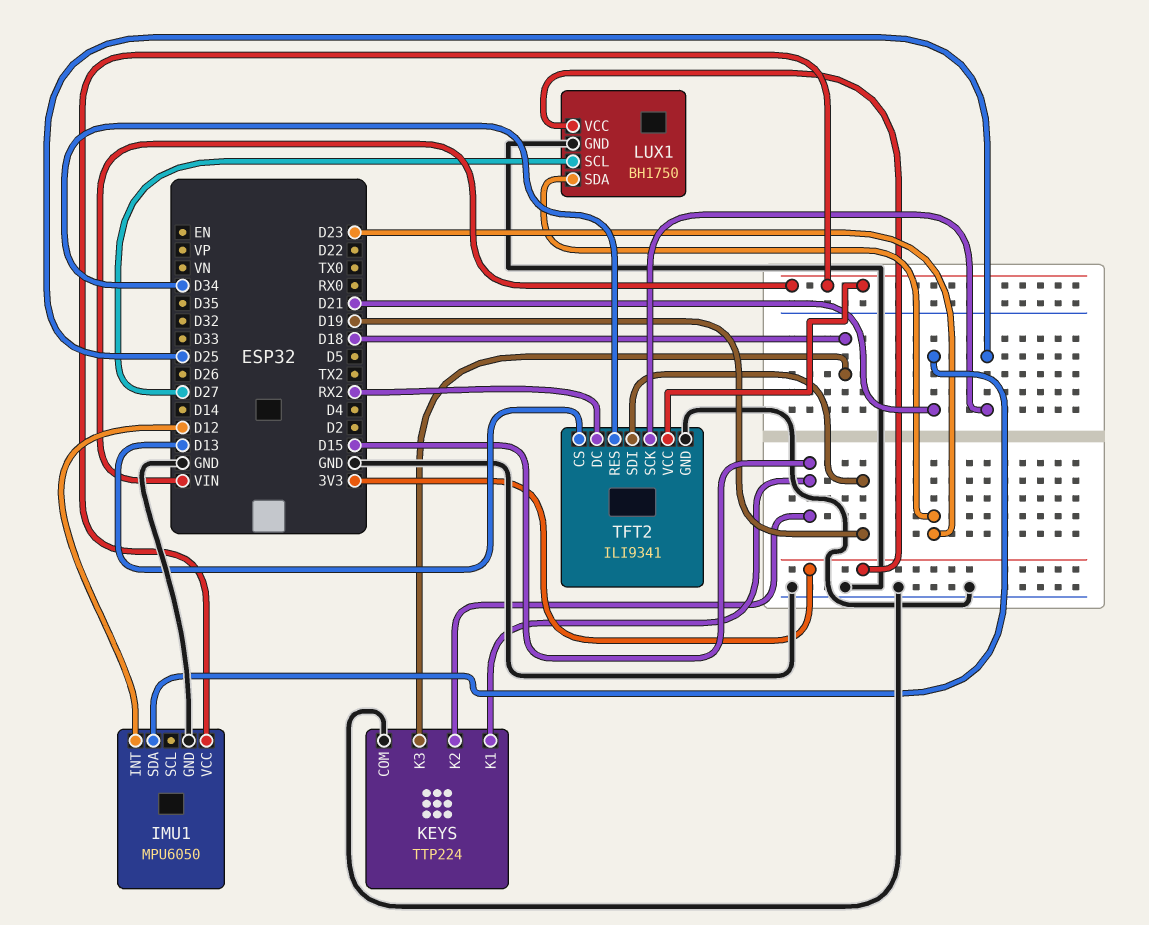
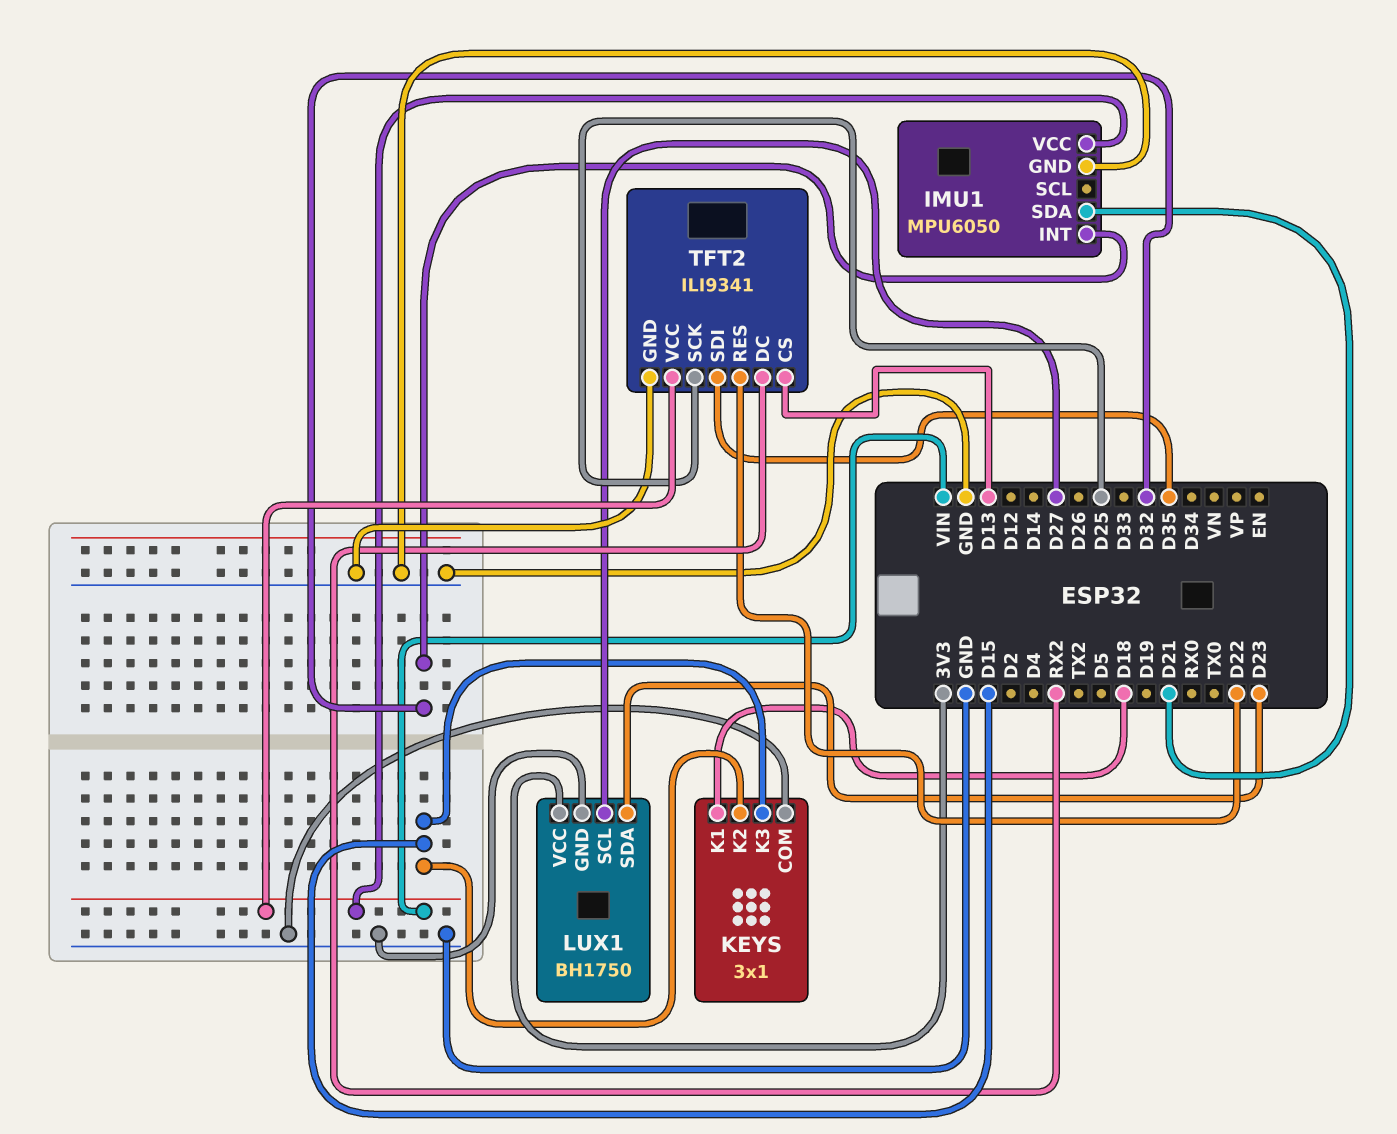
IMU1 pin INT: D12 -> D32
KEYS: TTP224 -> 3x1
KEYS pin K1: D15 -> D18
KEYS pin K3: D18 -> D15
TFT2 pin RES: D34 -> D22
TFT2 pin SDI: D19 -> D35

